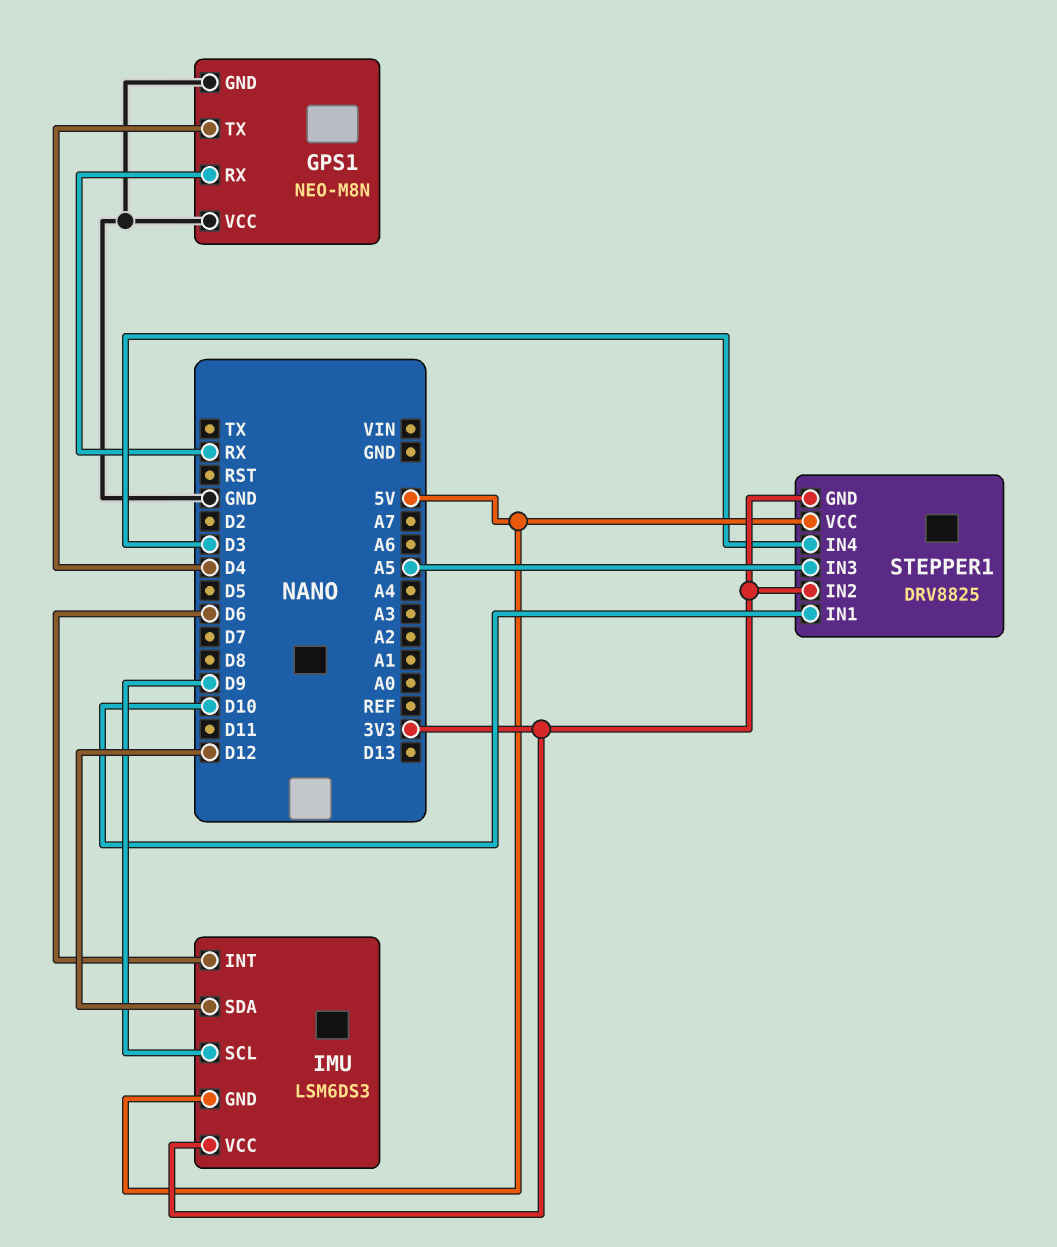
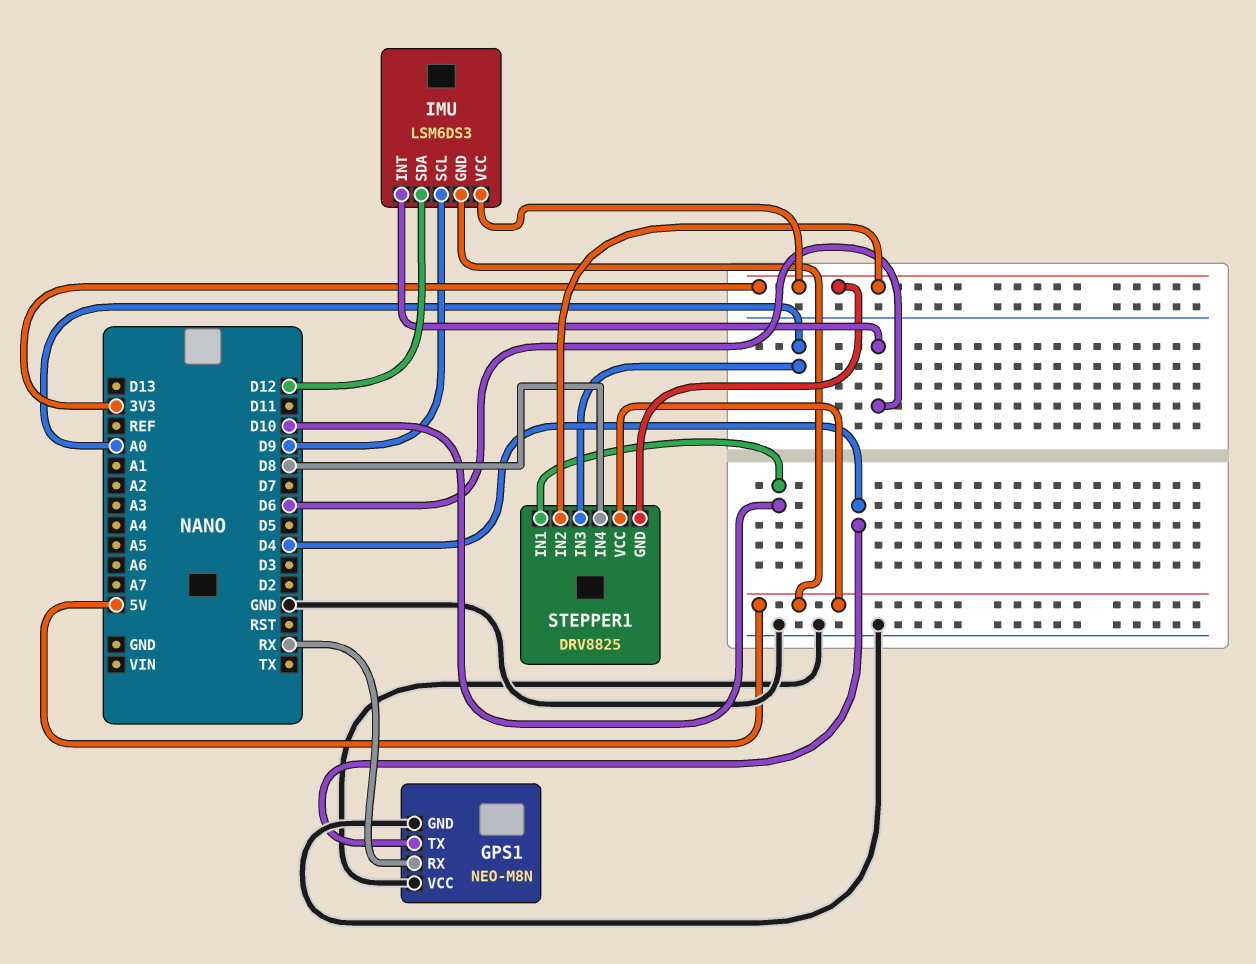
STEPPER1 pin IN3: A5 -> A0
STEPPER1 pin IN4: D3 -> D8

